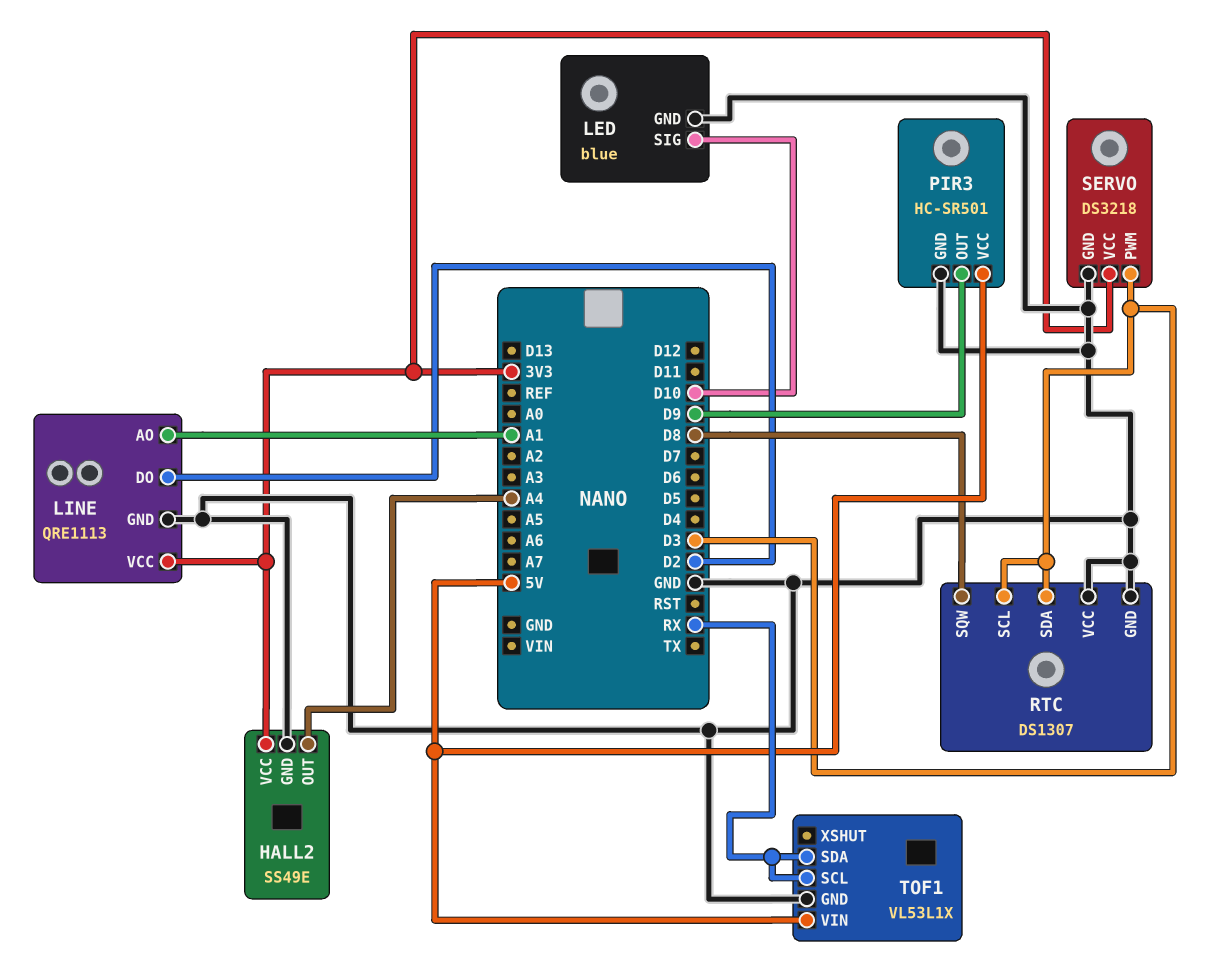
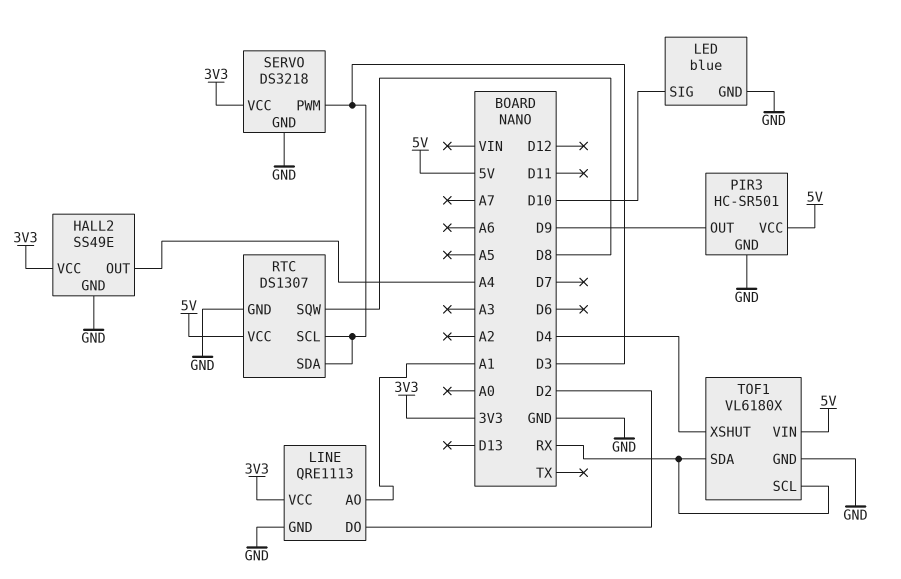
RTC pin VCC: GND -> 5V
TOF1: VL53L1X -> VL6180X
TOF1 pin XSHUT: none -> D4

